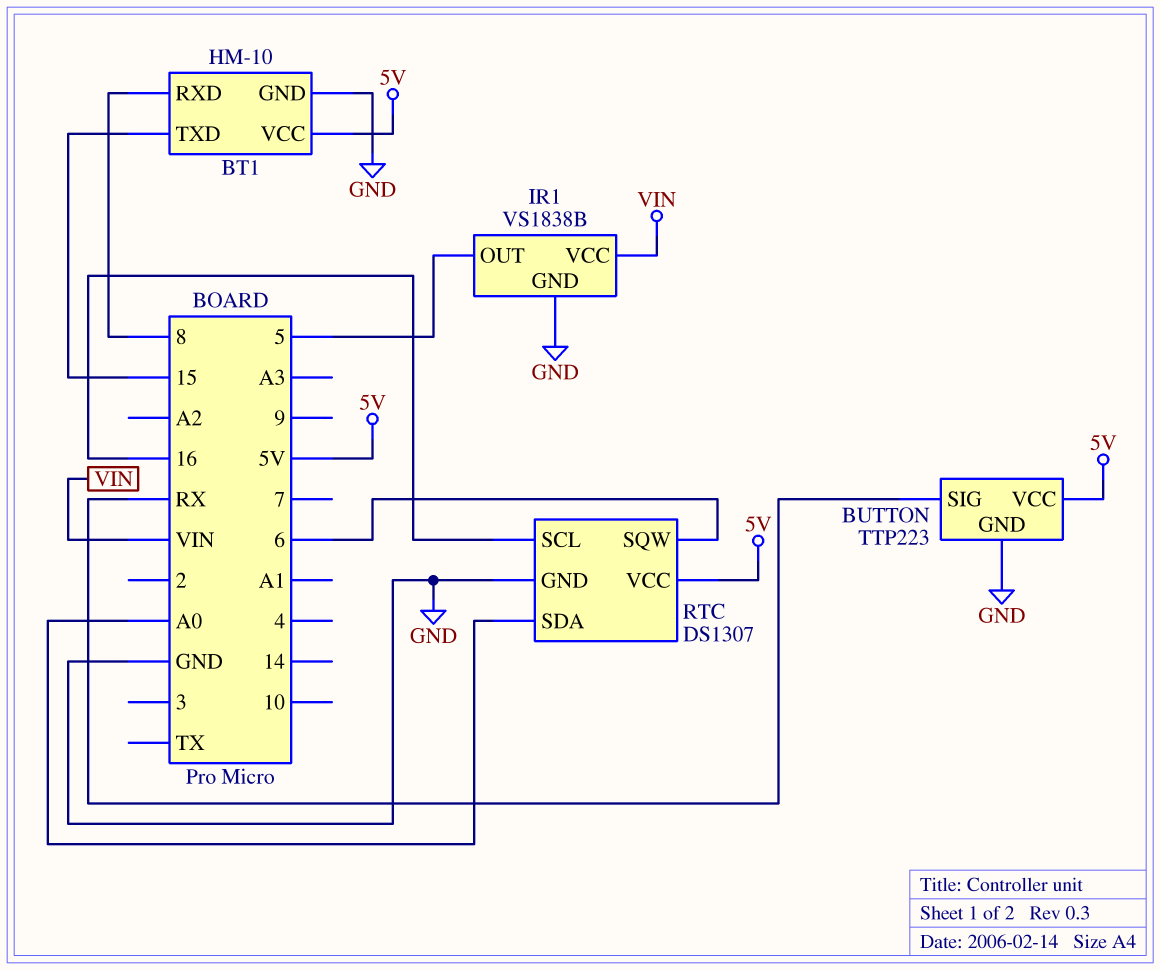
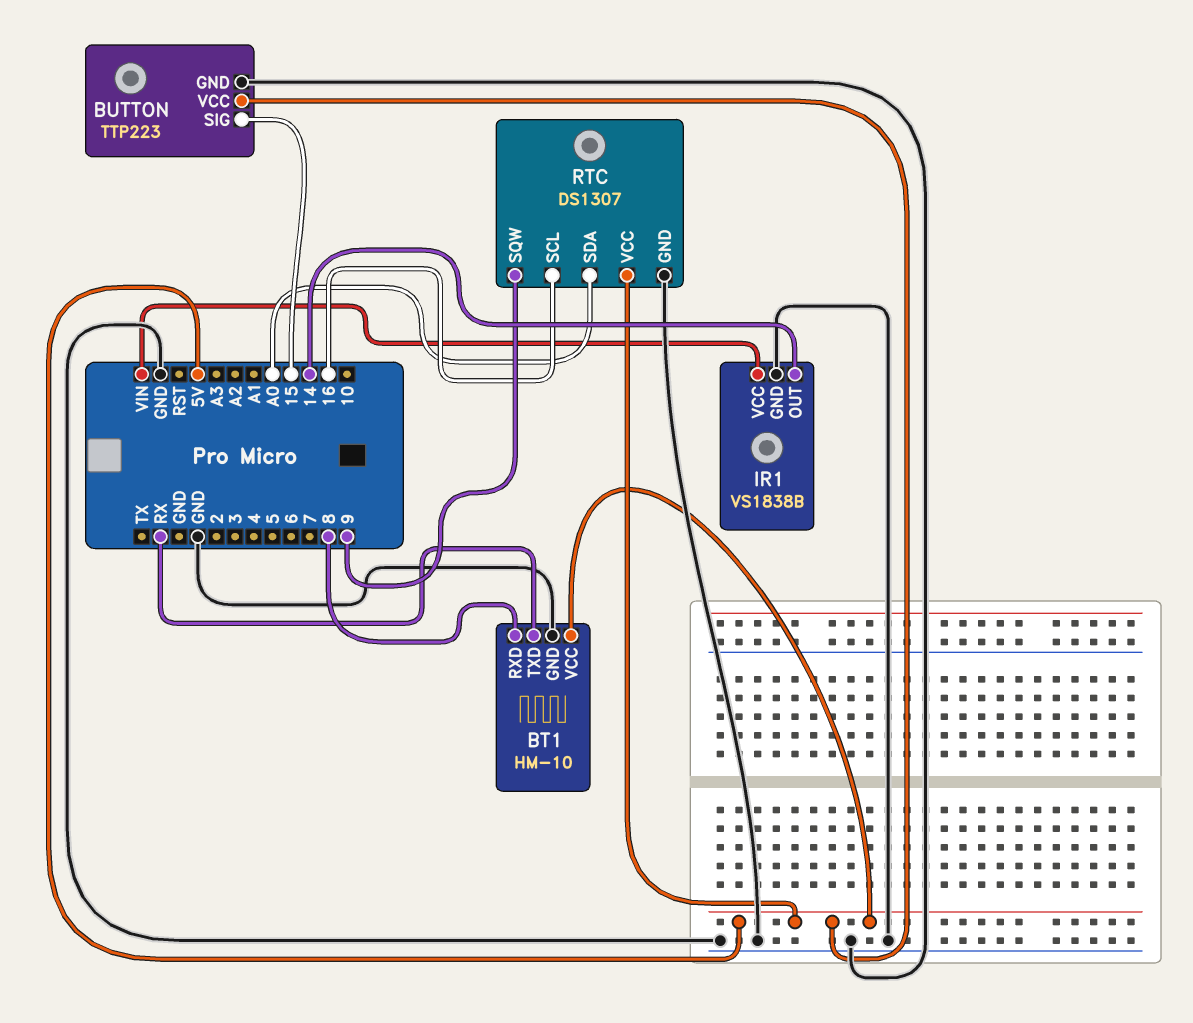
BT1 pin TXD: 15 -> RX
BUTTON pin SIG: RX -> 15
IR1 pin OUT: 5 -> 14
RTC pin SQW: 6 -> 9

